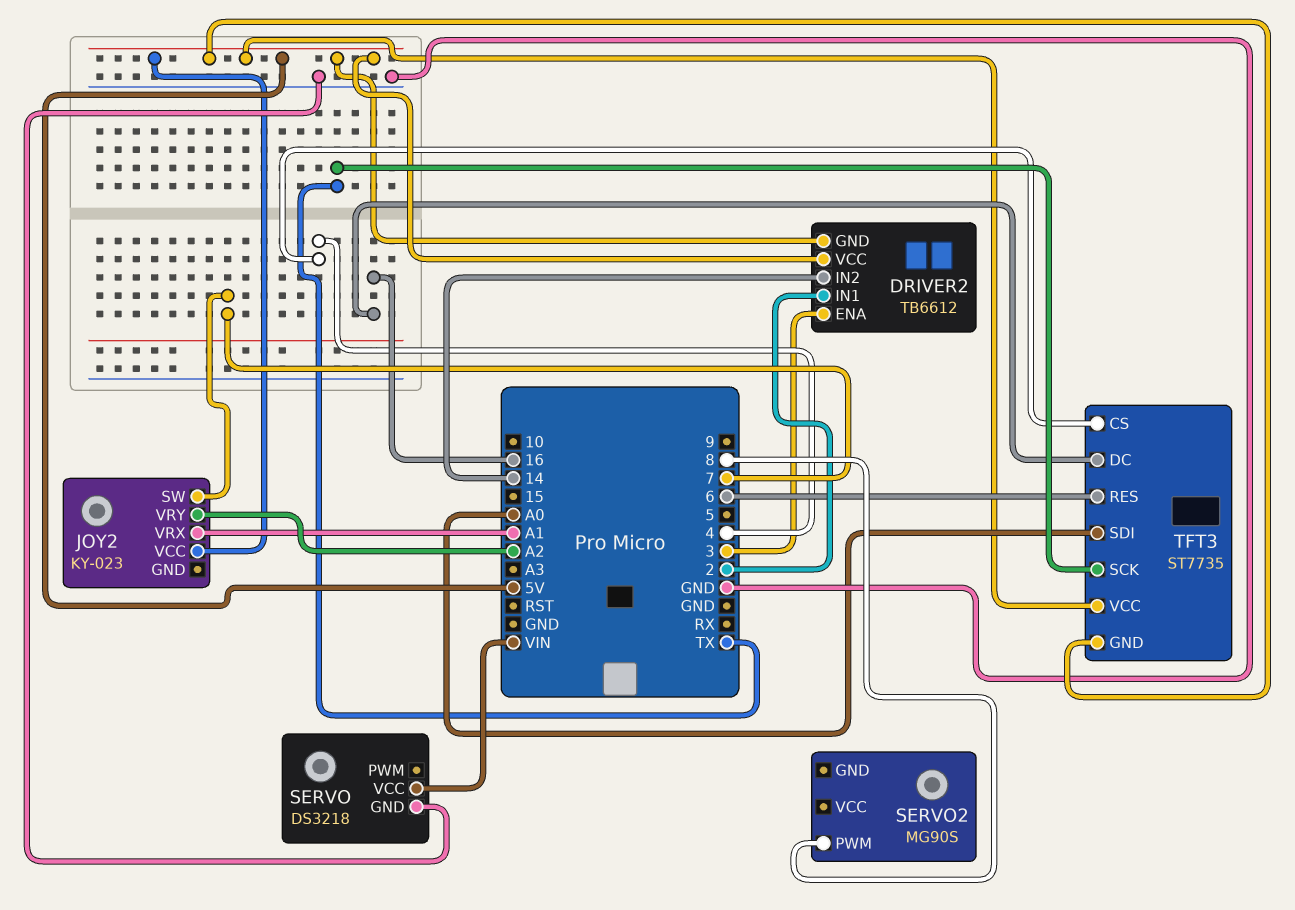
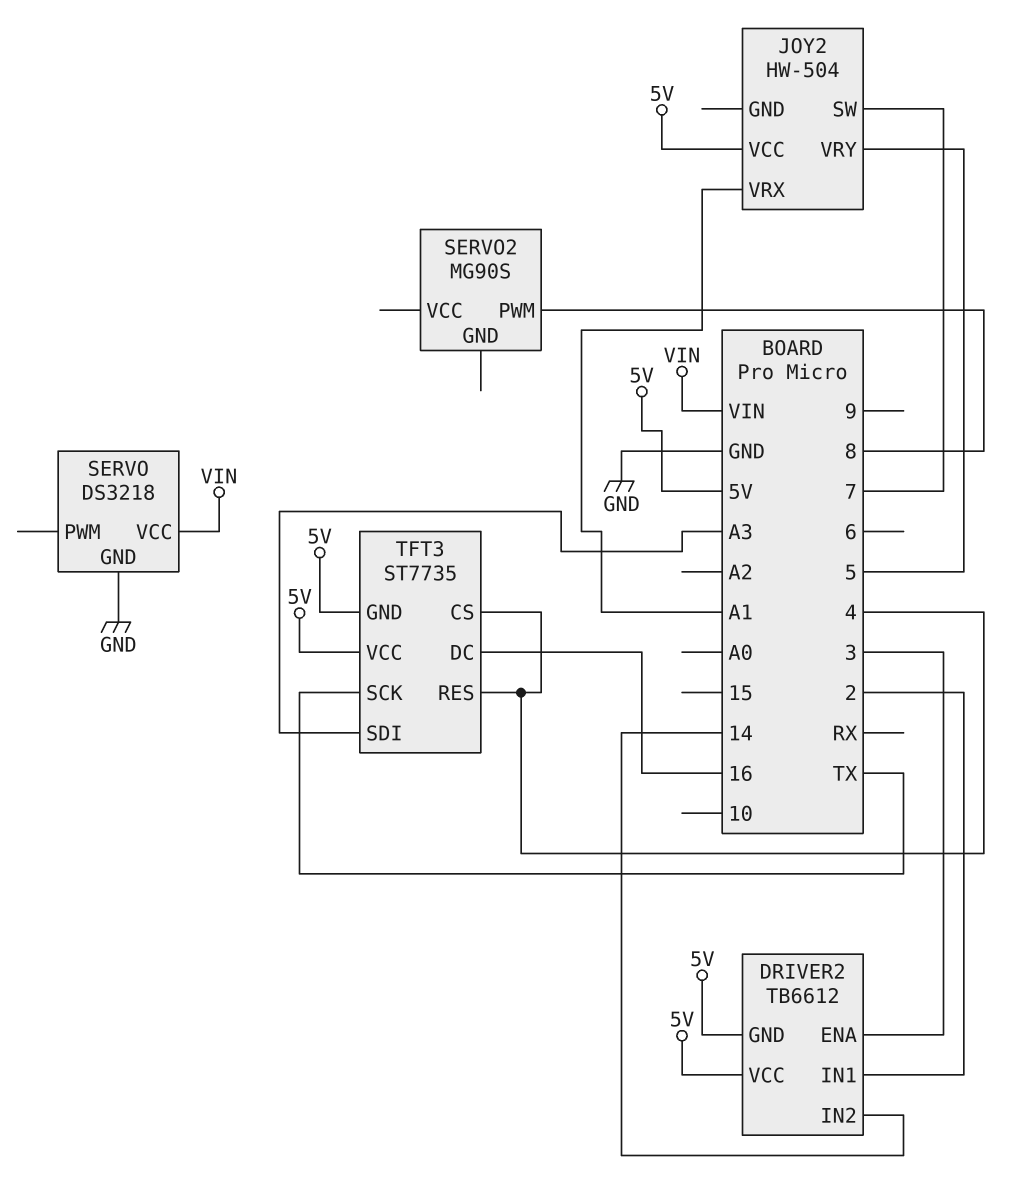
JOY2: KY-023 -> HW-504
JOY2 pin VRY: A2 -> 5
TFT3 pin RES: 6 -> 4
TFT3 pin SDI: A0 -> A3

